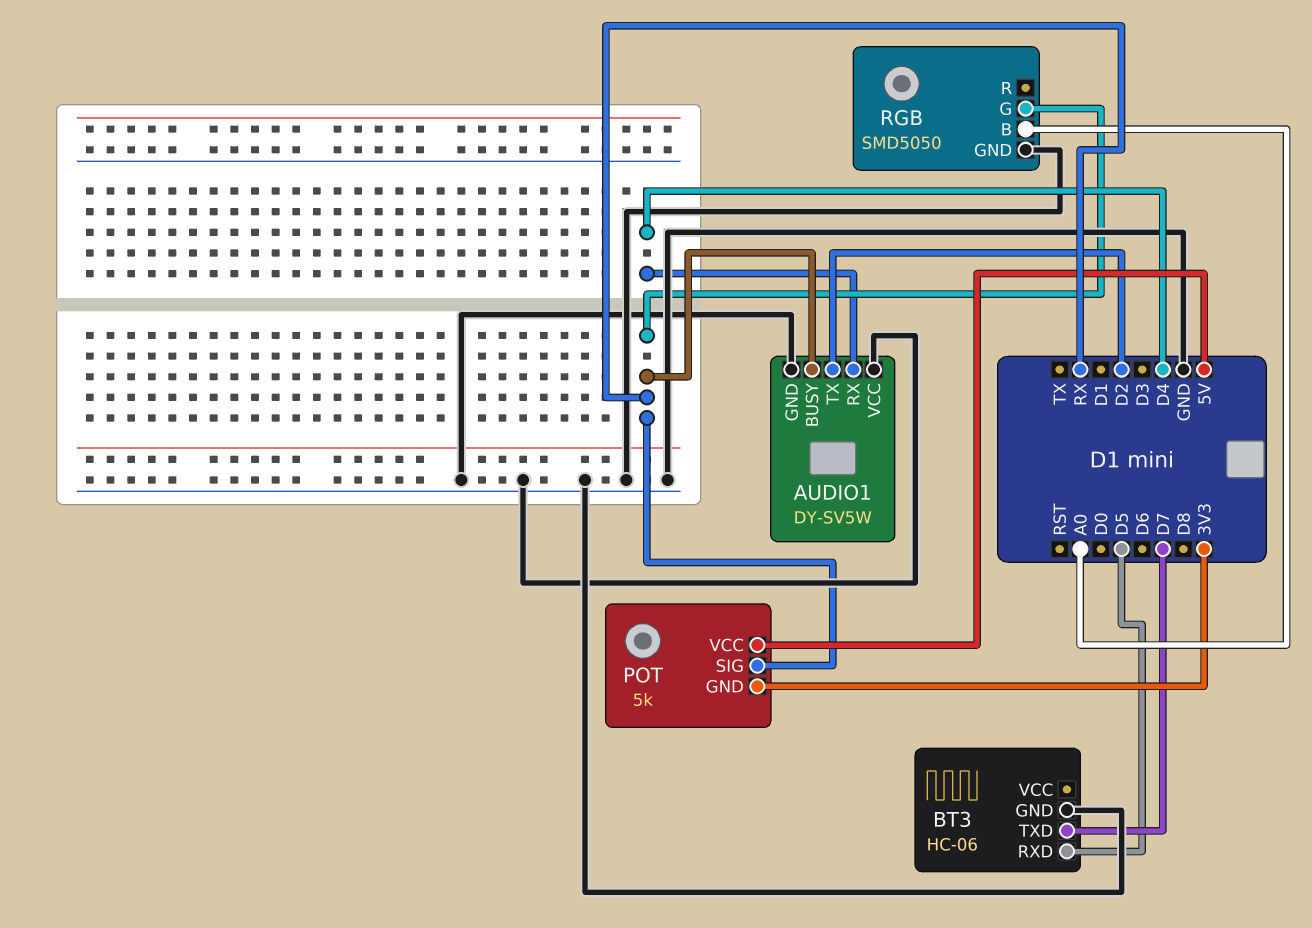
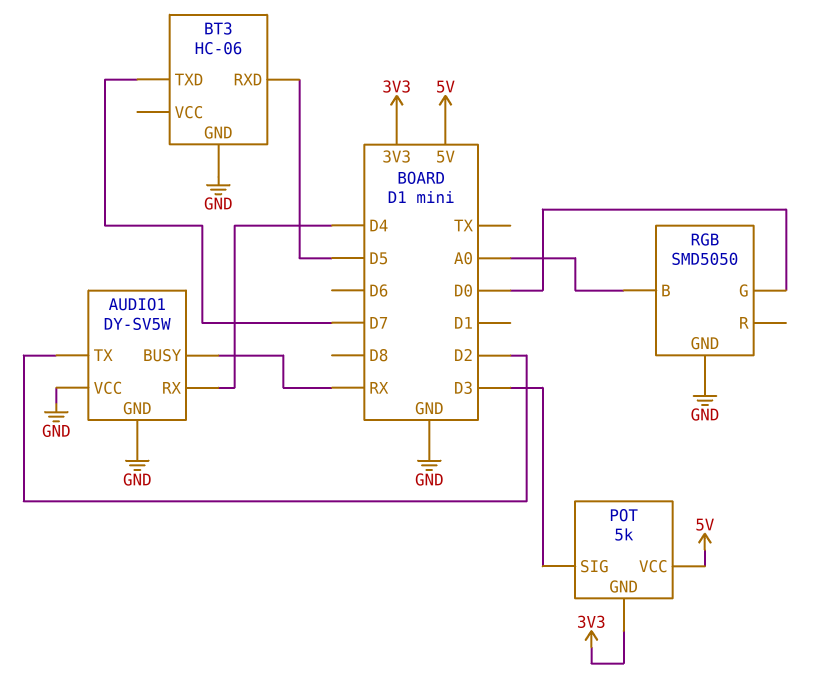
POT pin SIG: RX -> D3
RGB pin G: RX -> D0

